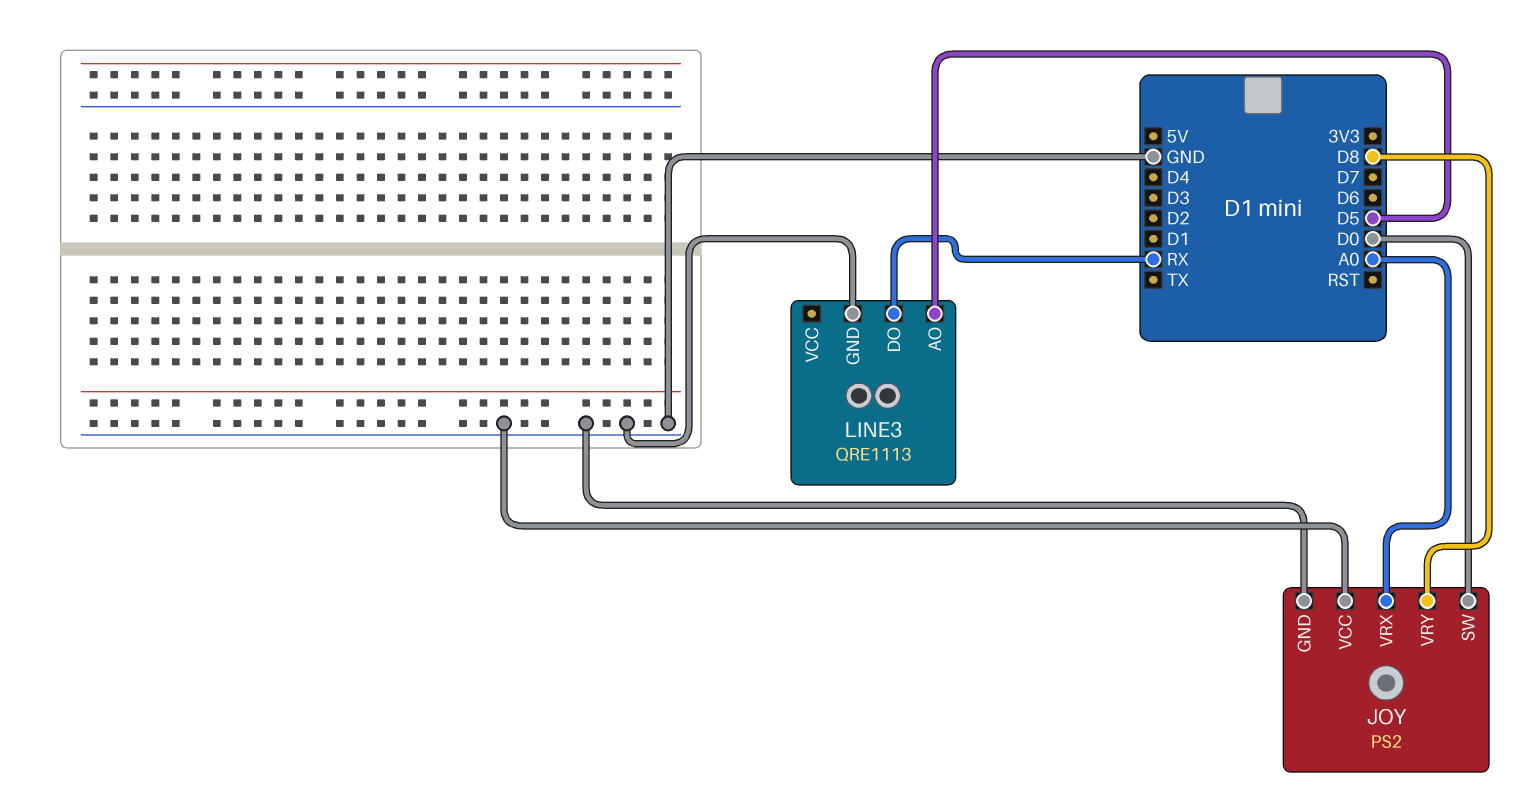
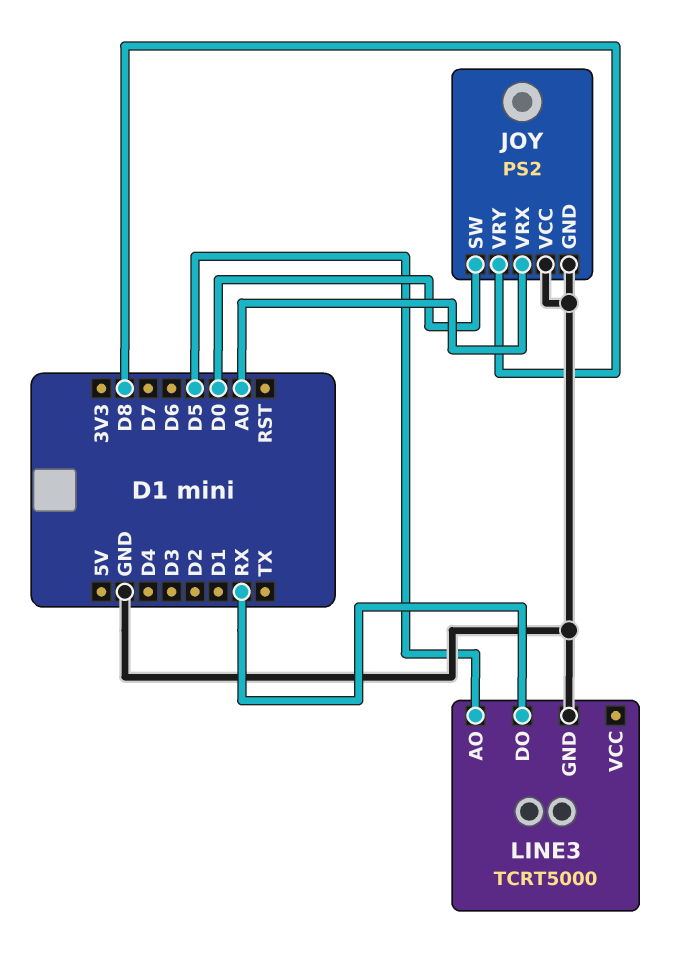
LINE3: QRE1113 -> TCRT5000

